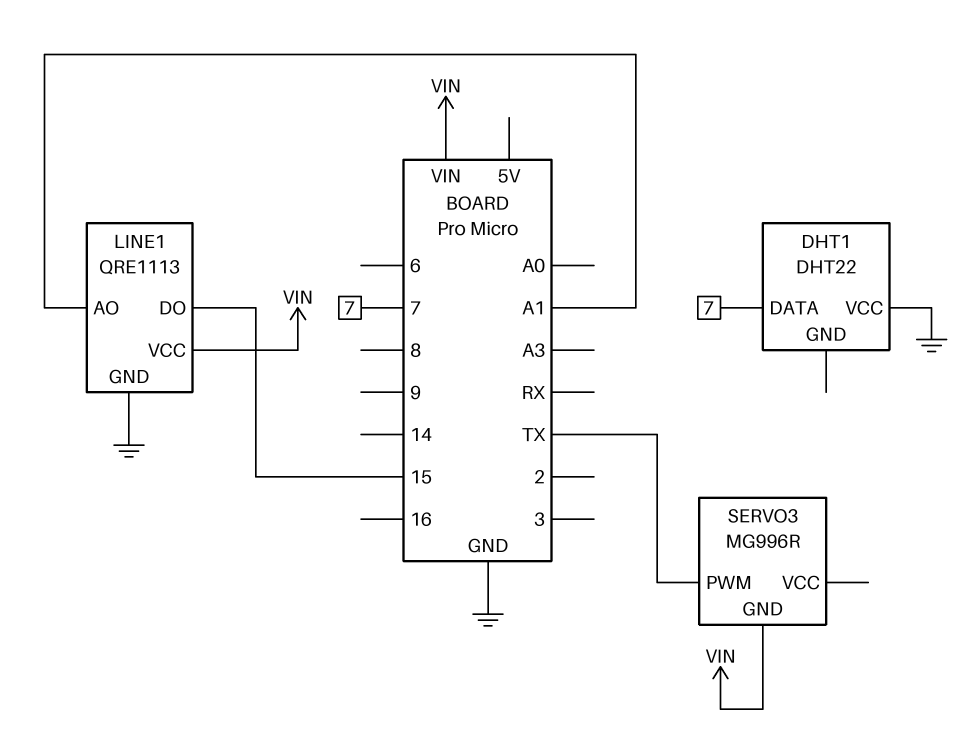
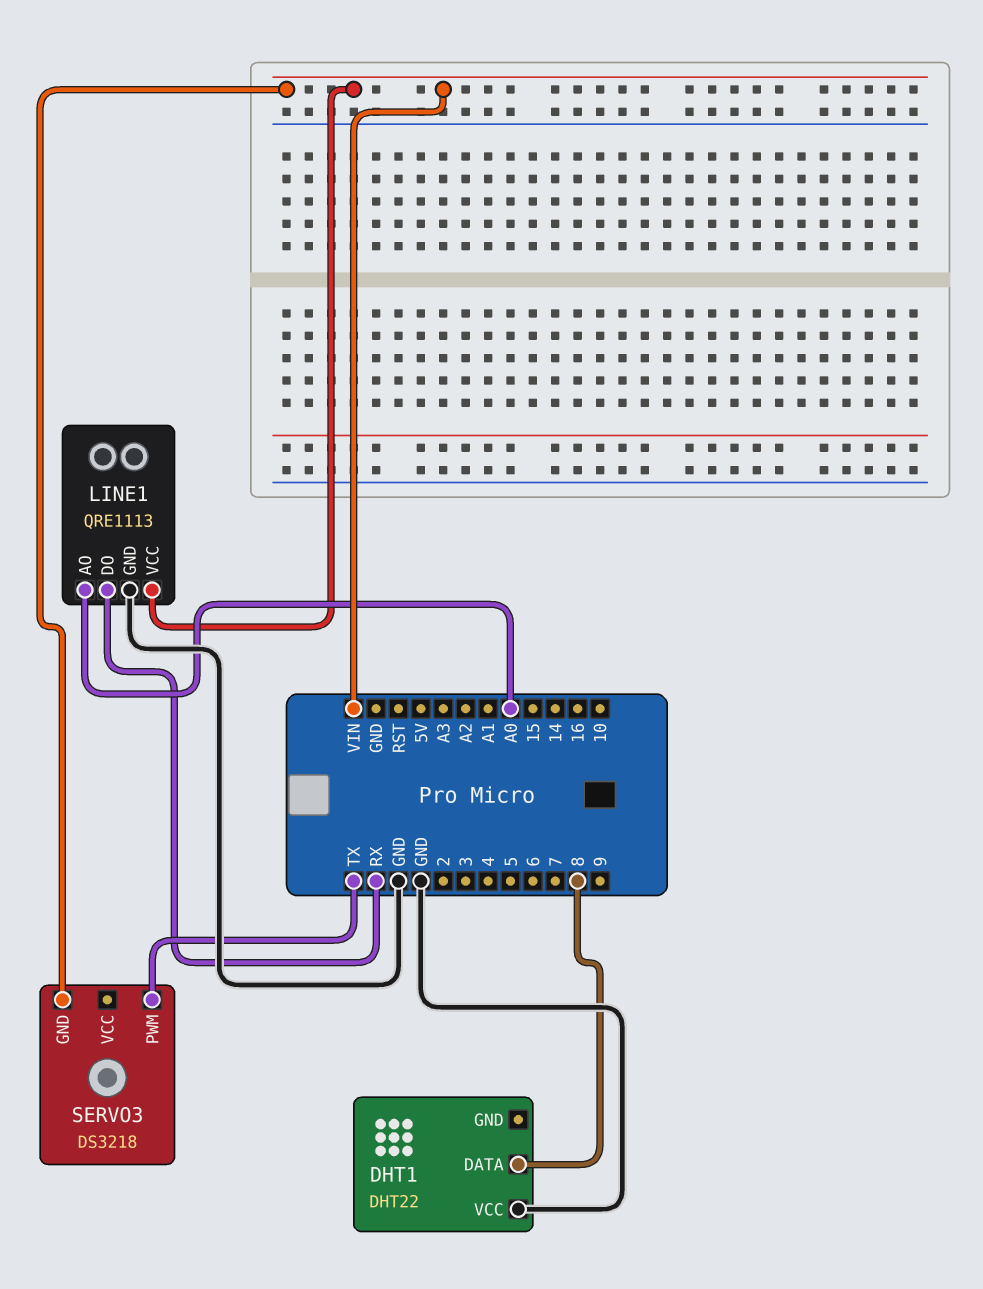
DHT1 pin DATA: 7 -> 8
LINE1 pin AO: A1 -> A0
LINE1 pin DO: 15 -> RX
SERVO3: MG996R -> DS3218

